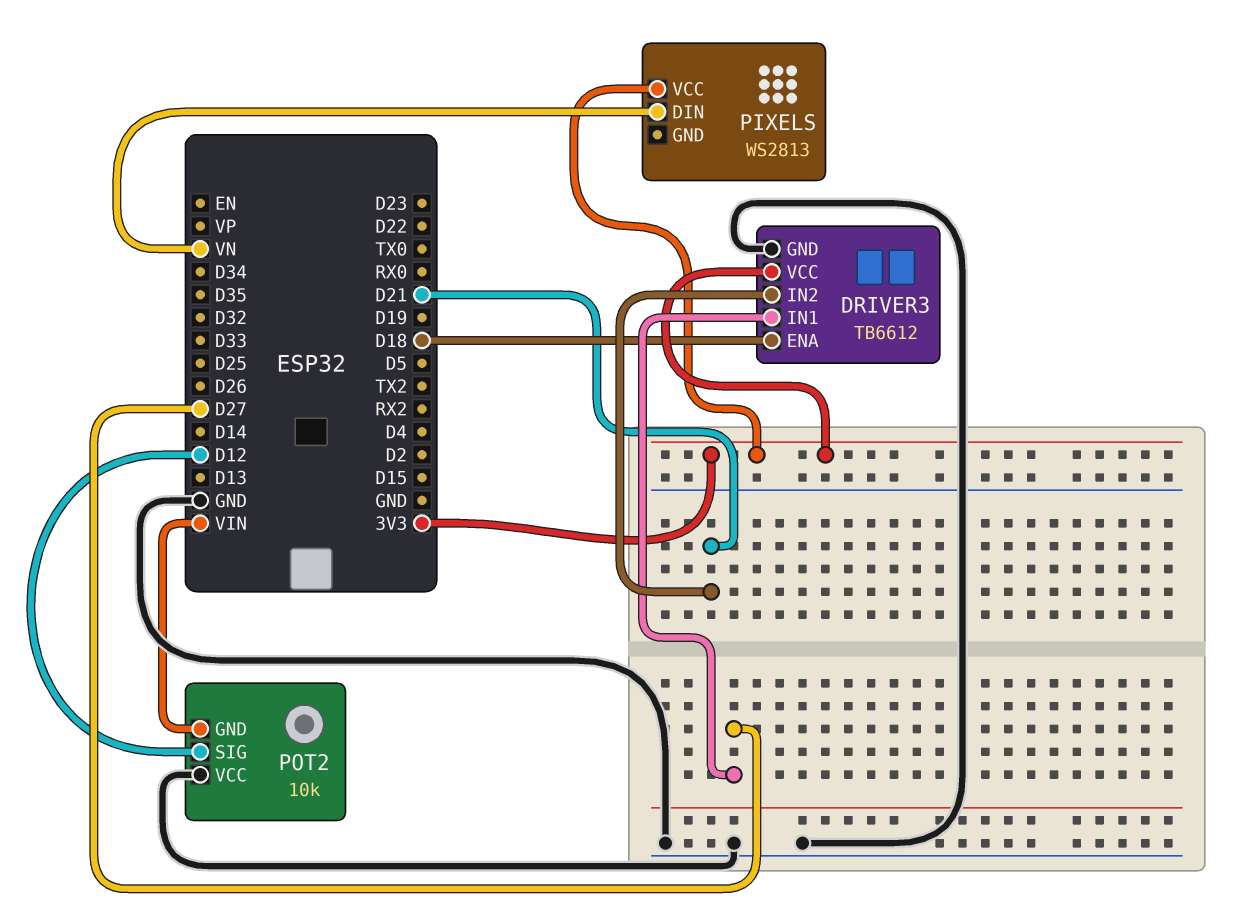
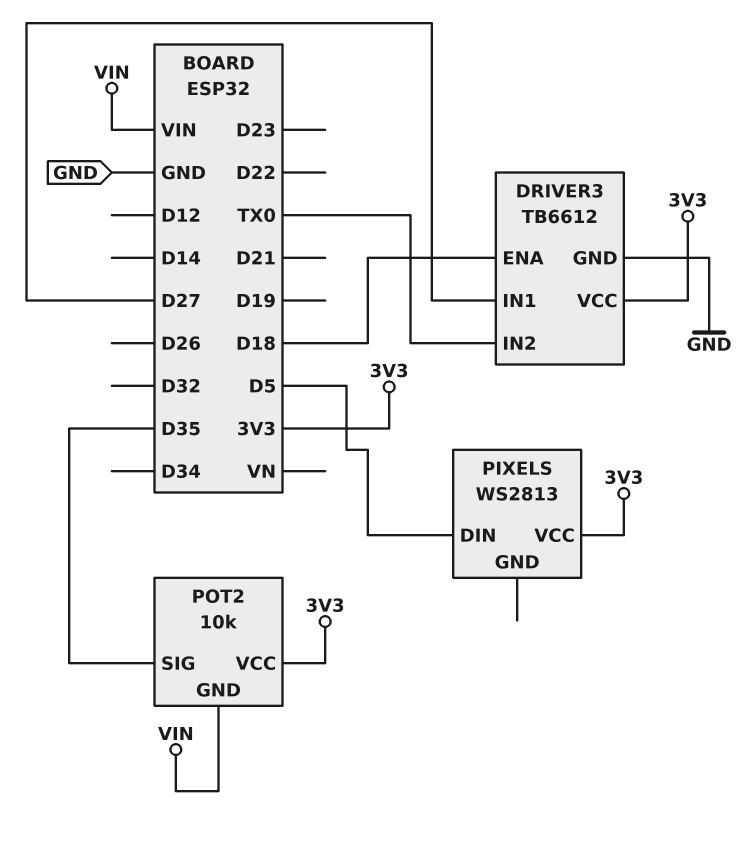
DRIVER3 pin IN2: D21 -> TX0
PIXELS pin DIN: VN -> D5
POT2 pin SIG: D12 -> D35
POT2 pin VCC: GND -> 3V3

